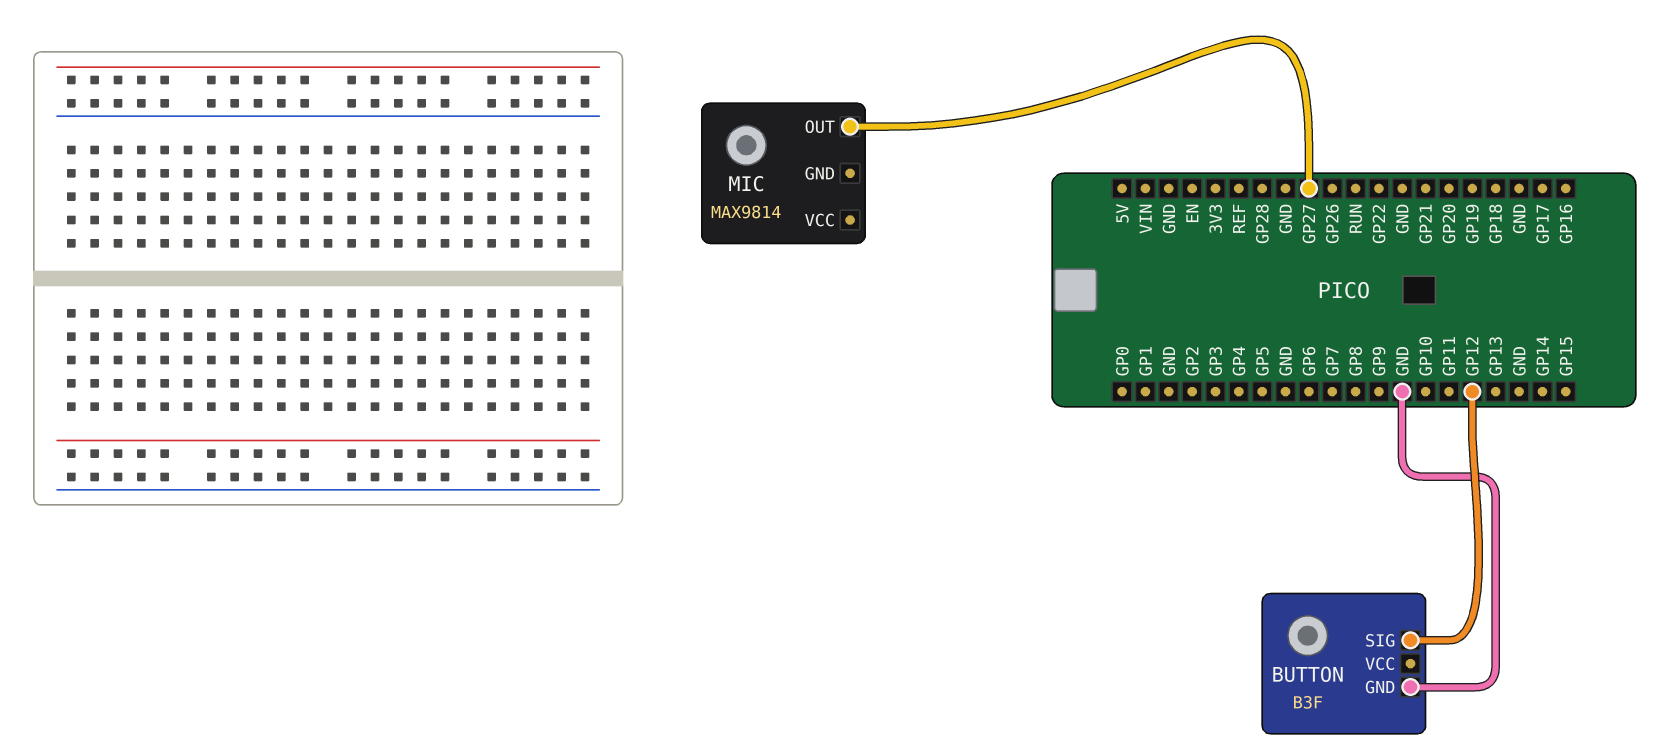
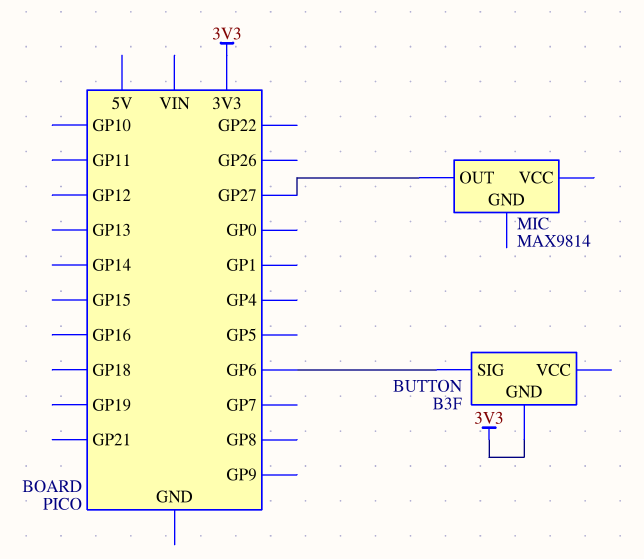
BUTTON pin GND: GND -> 3V3
BUTTON pin SIG: GP12 -> GP6

